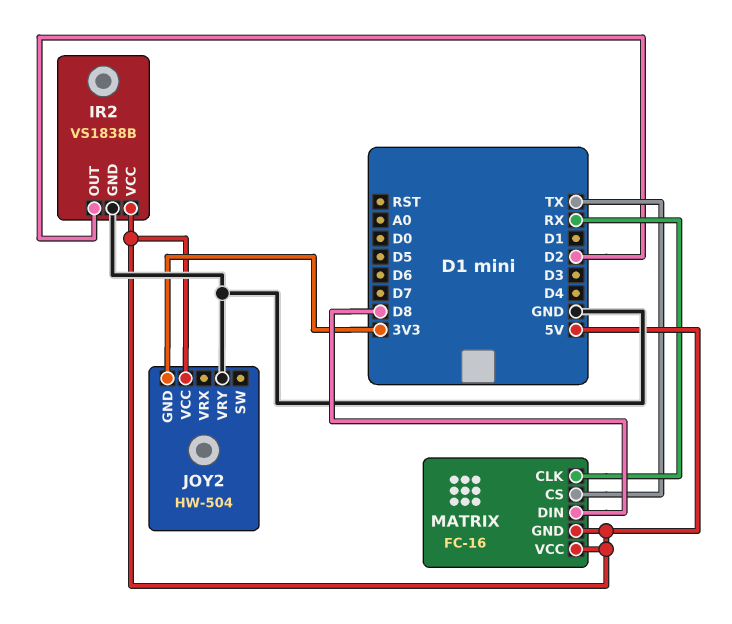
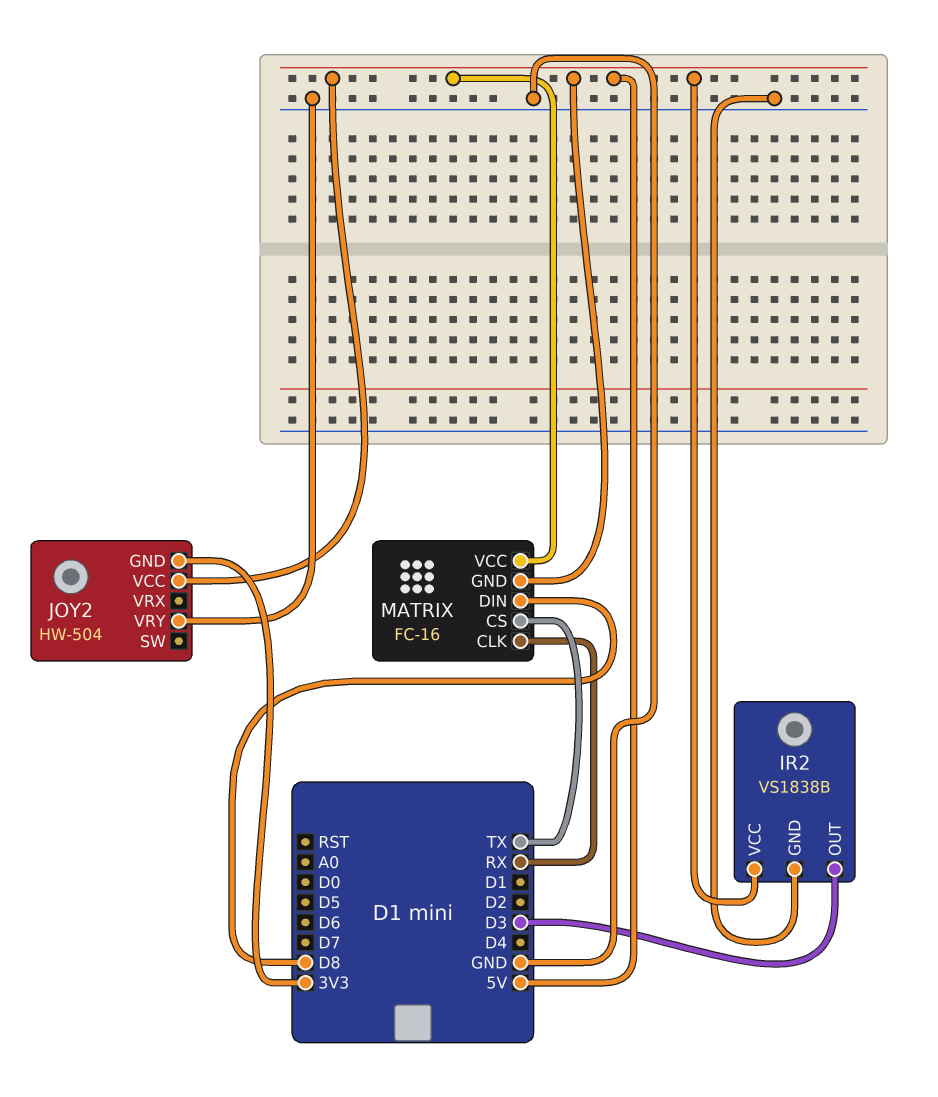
IR2 pin OUT: D2 -> D3

